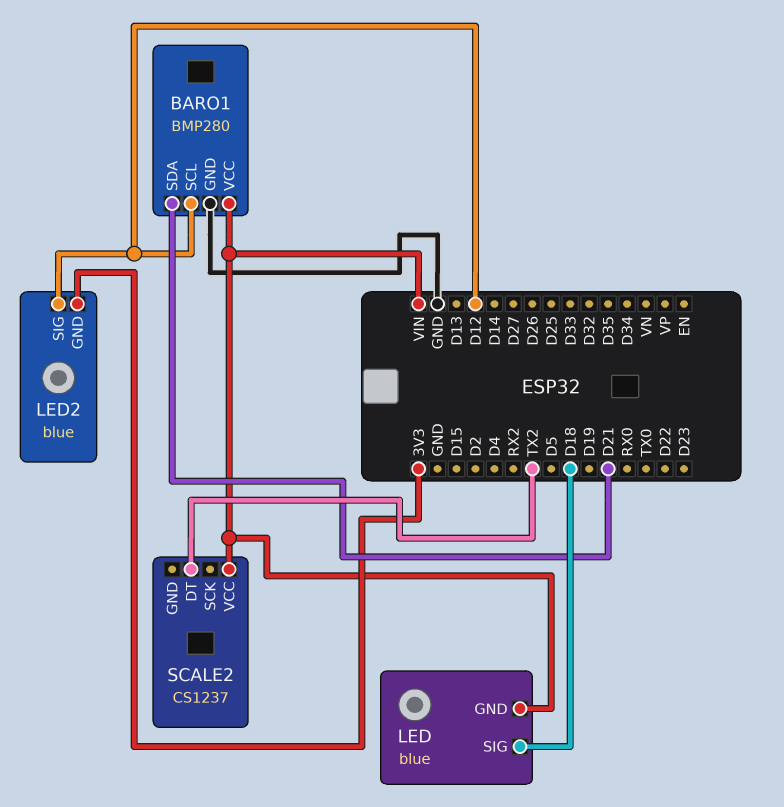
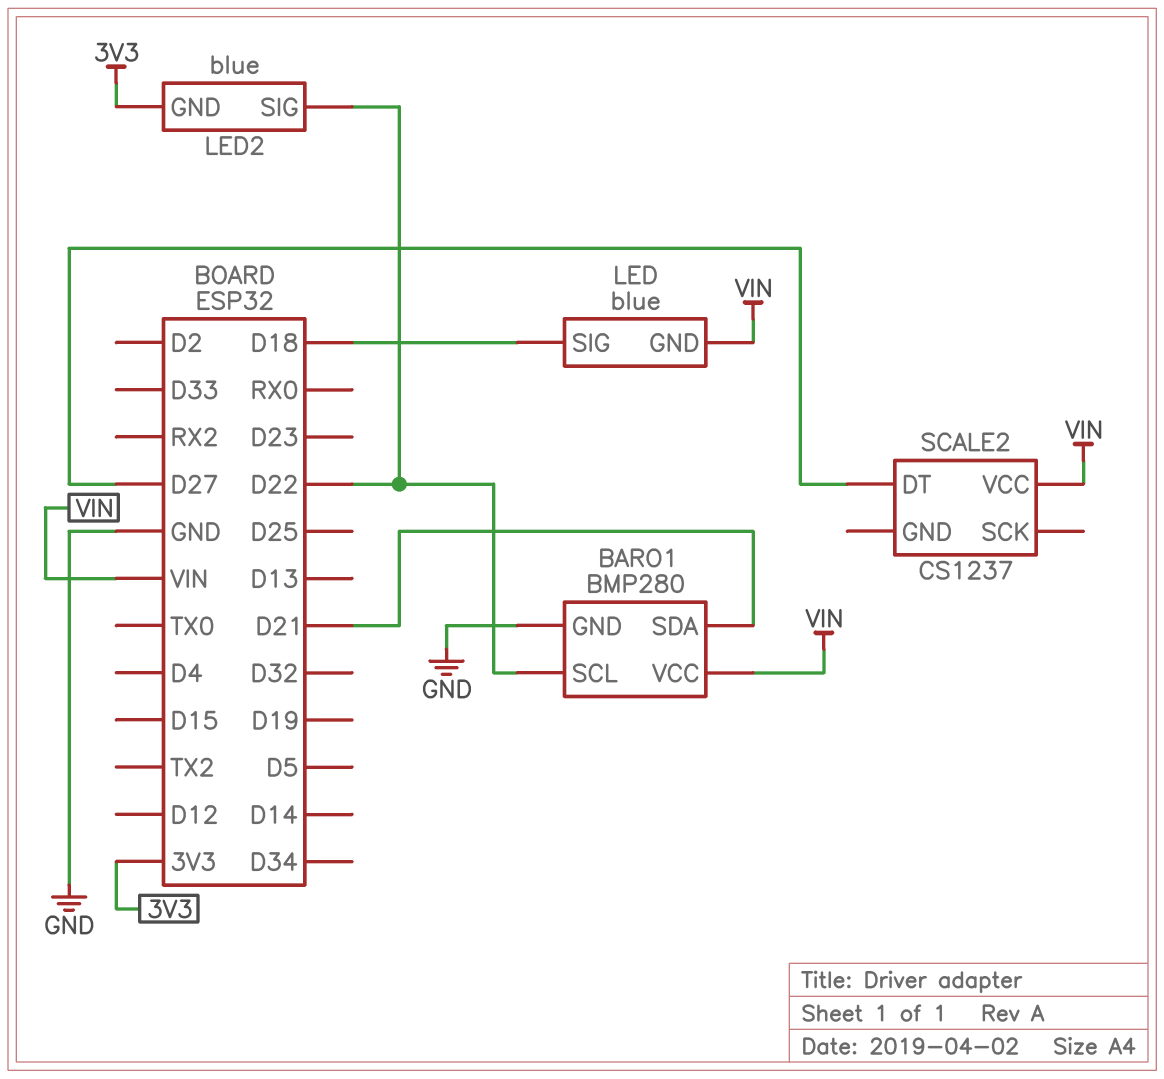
BARO1 pin SCL: D12 -> D22
LED2 pin SIG: D12 -> D22
SCALE2 pin DT: TX2 -> D27

